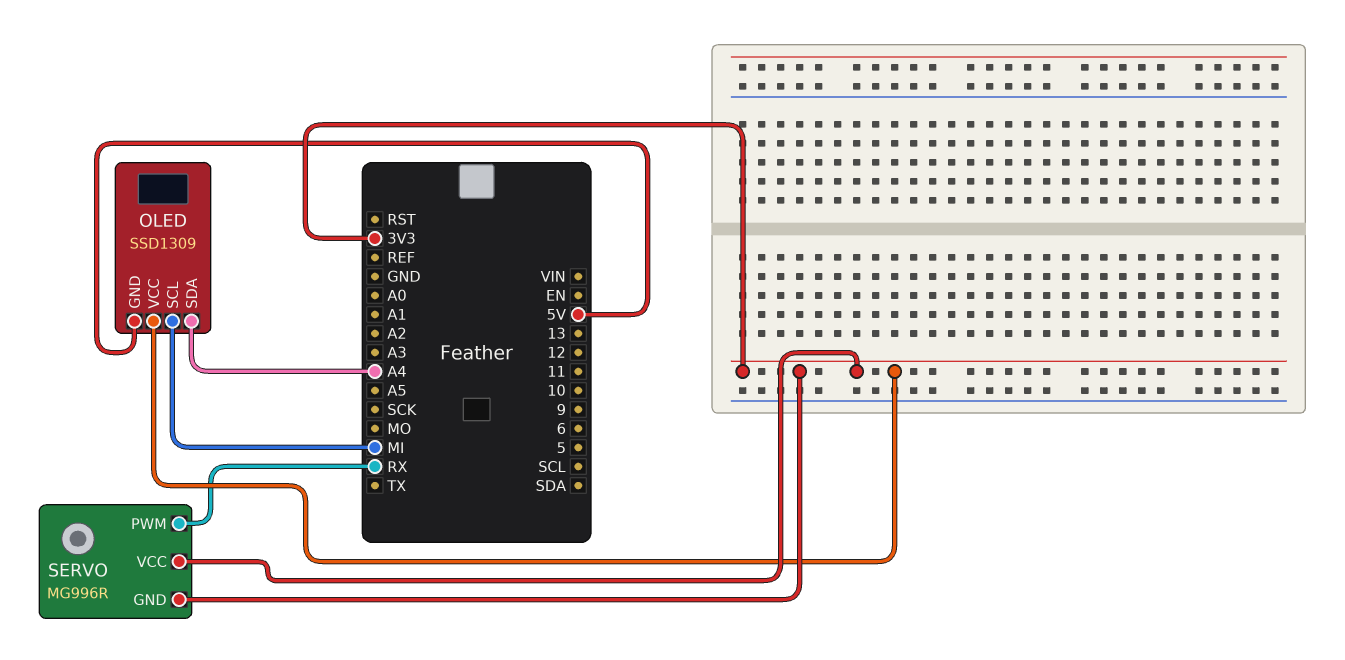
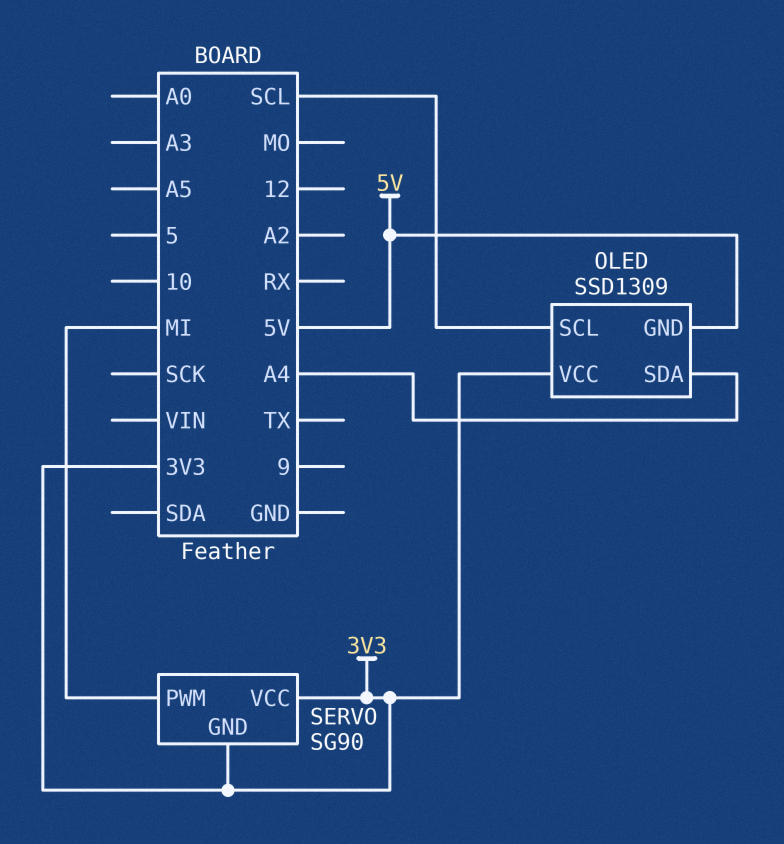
OLED pin SCL: MI -> SCL
SERVO: MG996R -> SG90
SERVO pin PWM: RX -> MI

